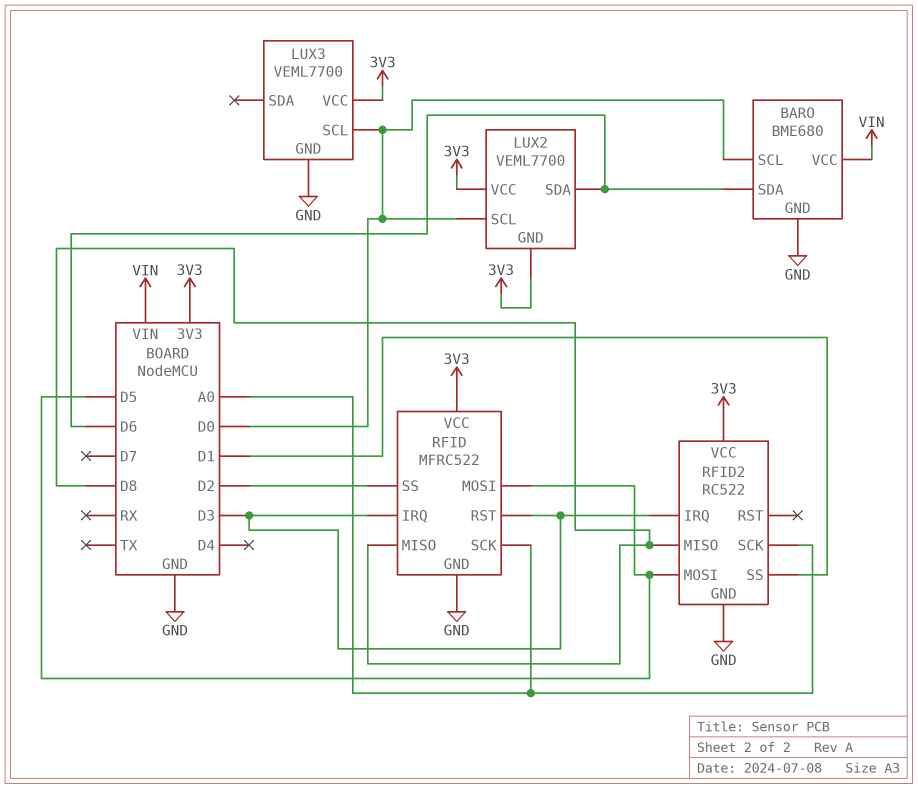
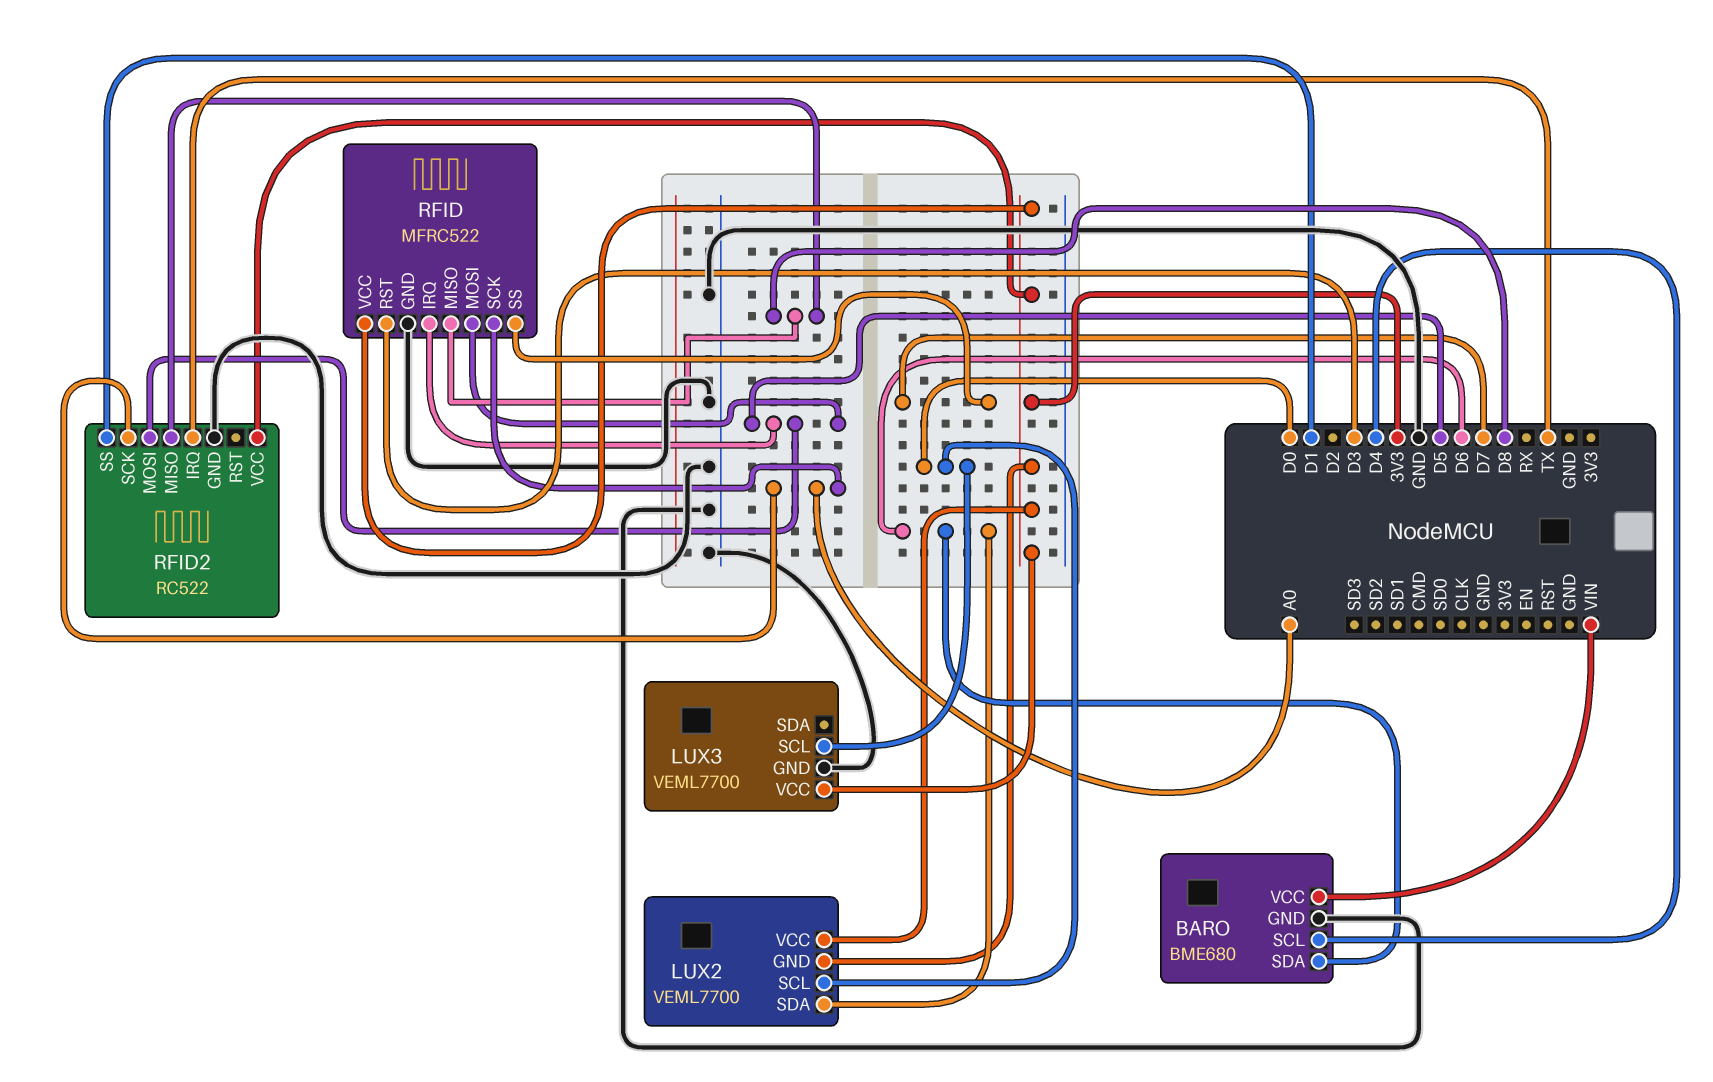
BARO pin SCL: D0 -> D4
RFID pin IRQ: D3 -> D5
RFID pin SS: D2 -> D7
RFID2 pin IRQ: D3 -> TX

